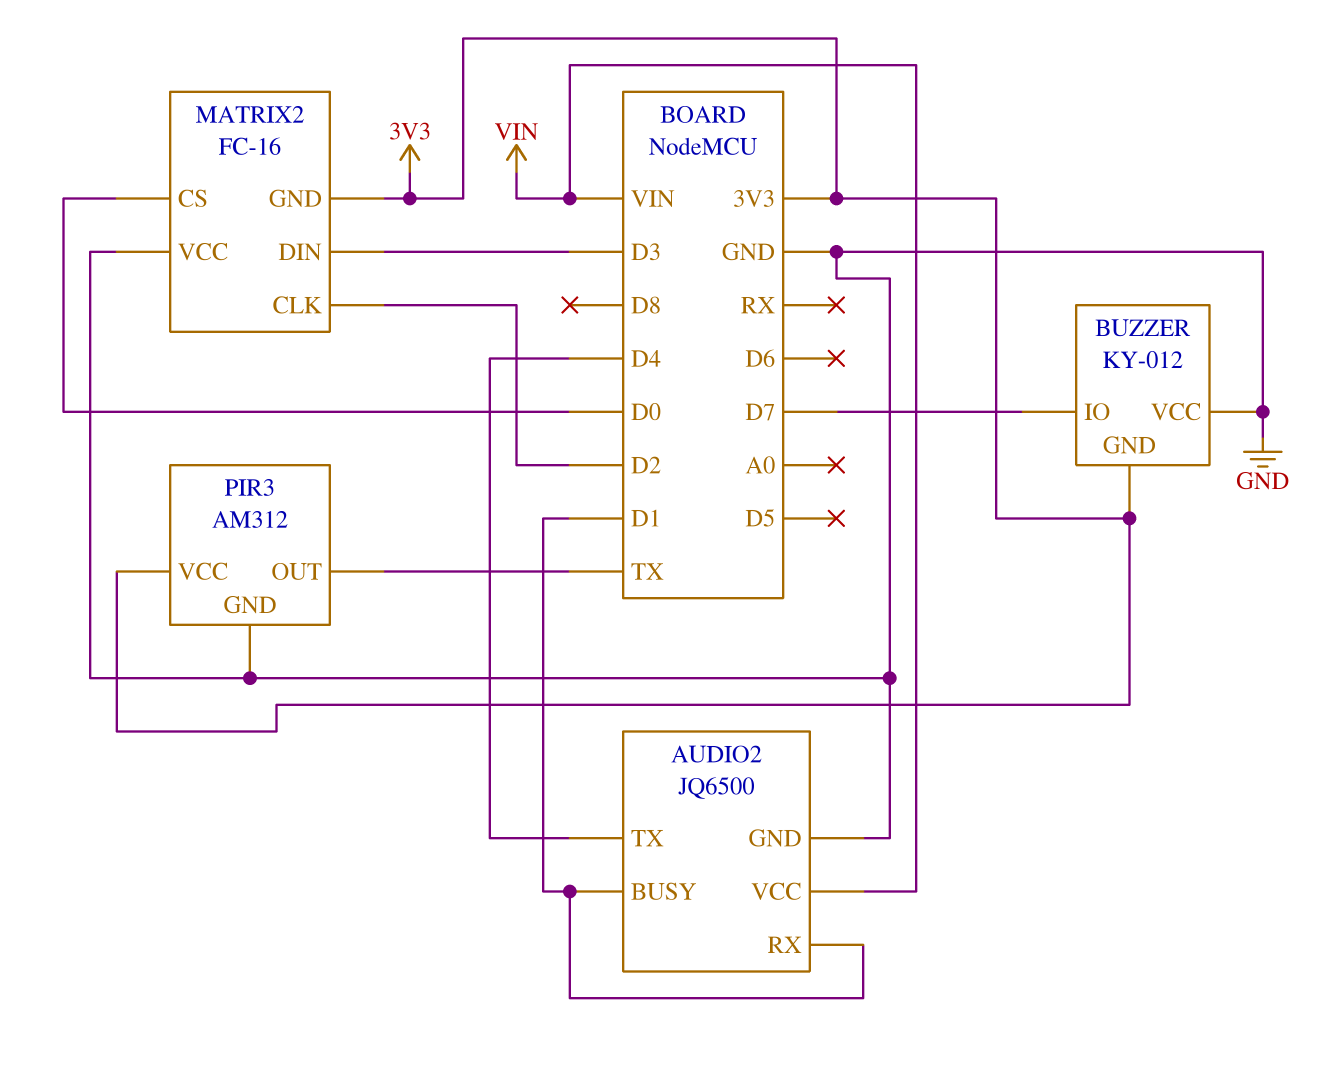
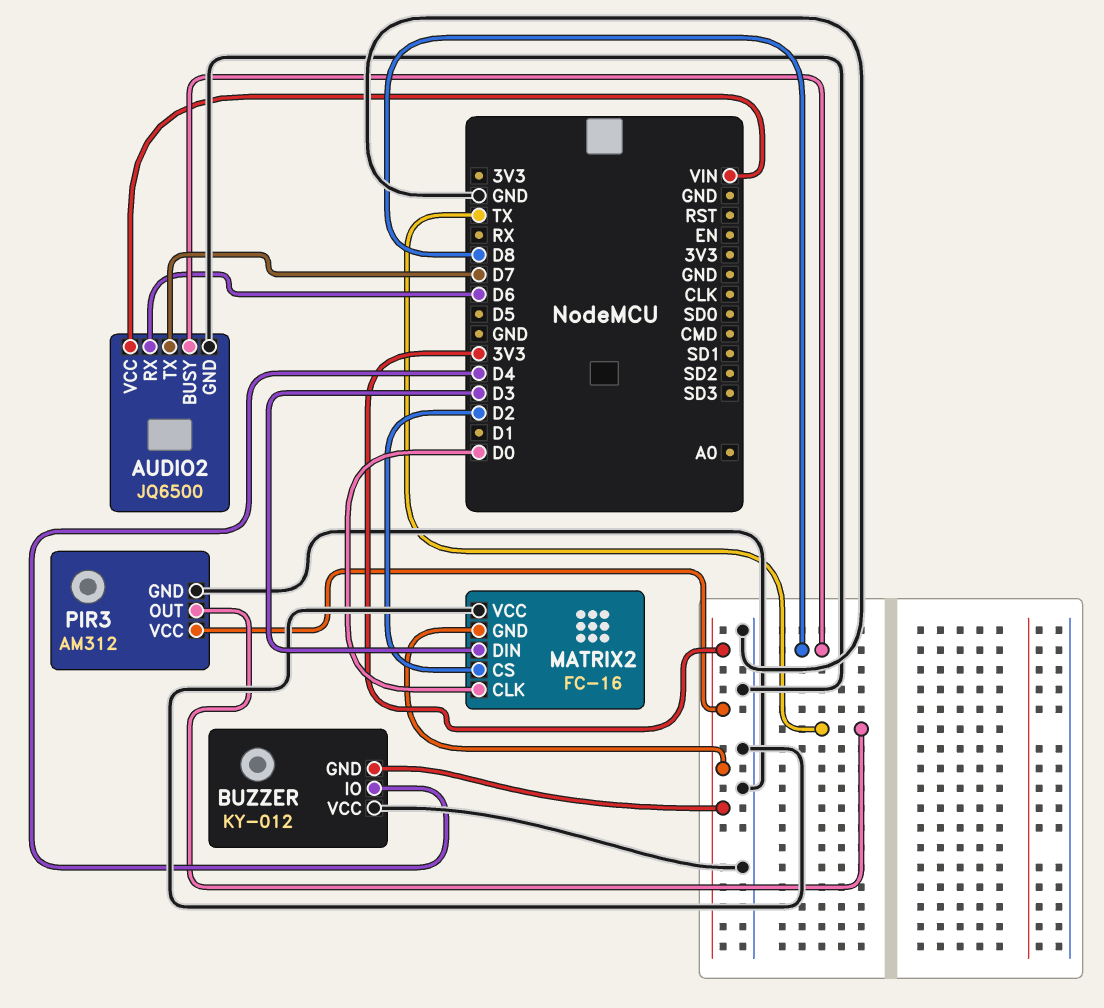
AUDIO2 pin BUSY: D1 -> D8
AUDIO2 pin RX: D1 -> D6
AUDIO2 pin TX: D4 -> D7
BUZZER pin IO: D7 -> D4
MATRIX2 pin CLK: D2 -> D0
MATRIX2 pin CS: D0 -> D2

